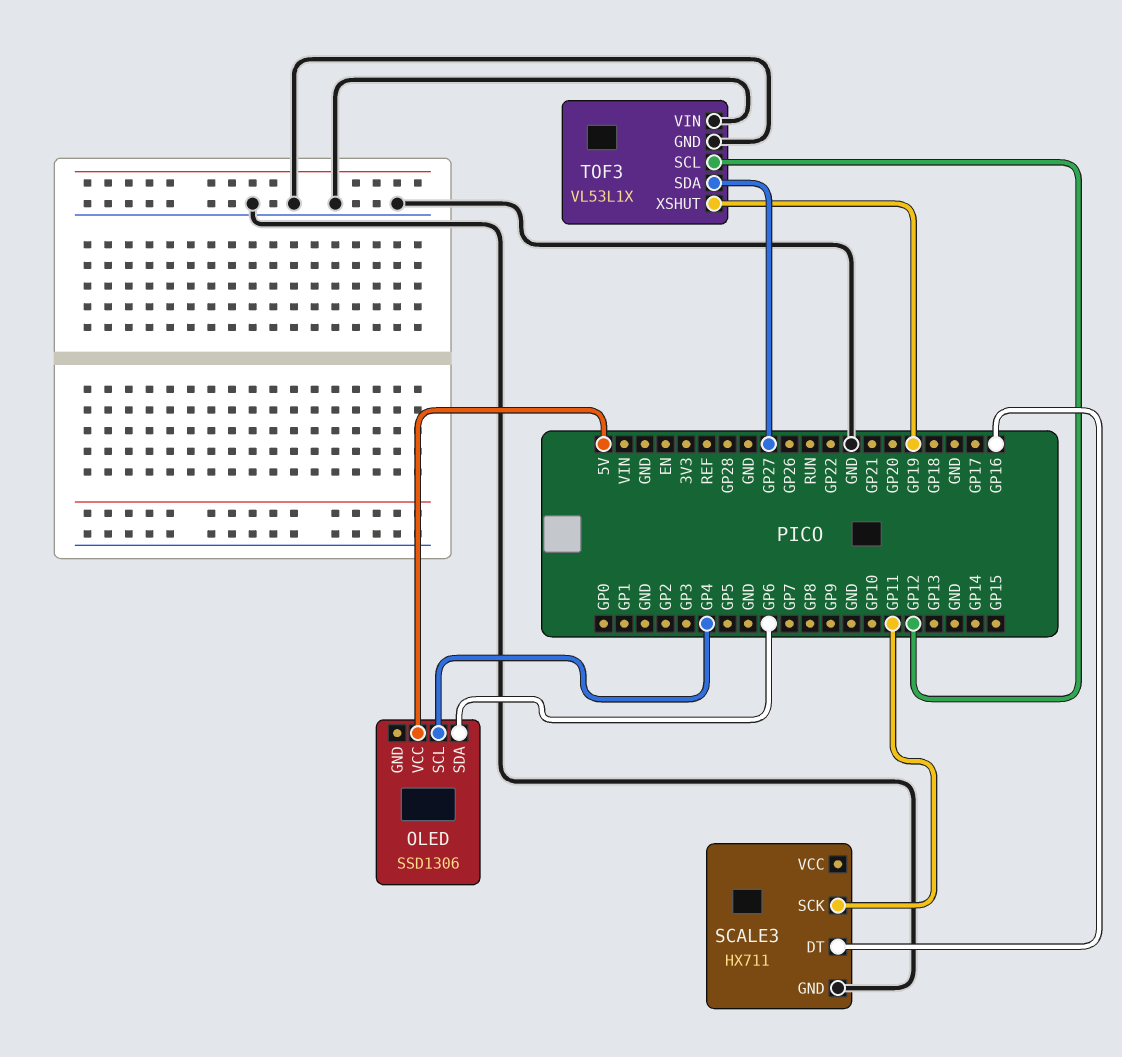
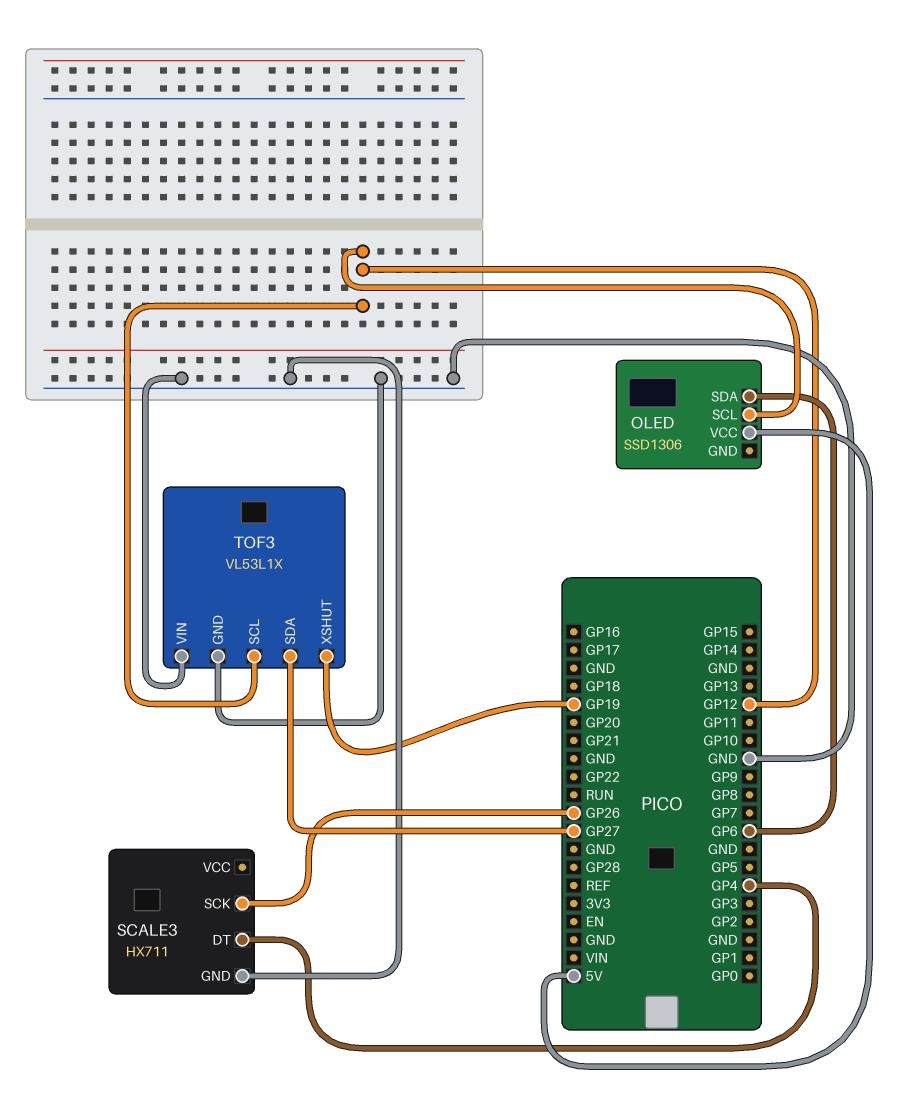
OLED pin SCL: GP4 -> GP12
SCALE3 pin DT: GP16 -> GP4
SCALE3 pin SCK: GP11 -> GP26

